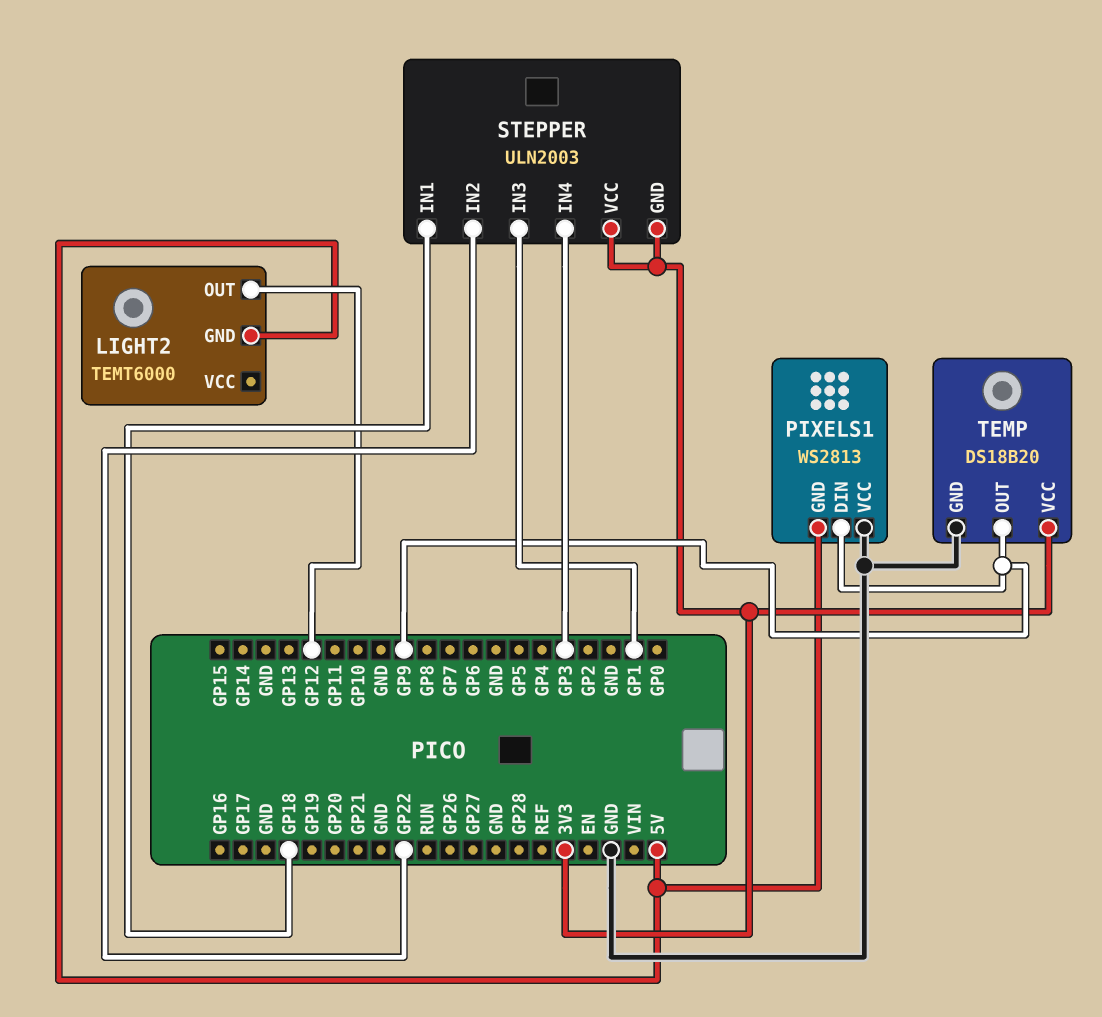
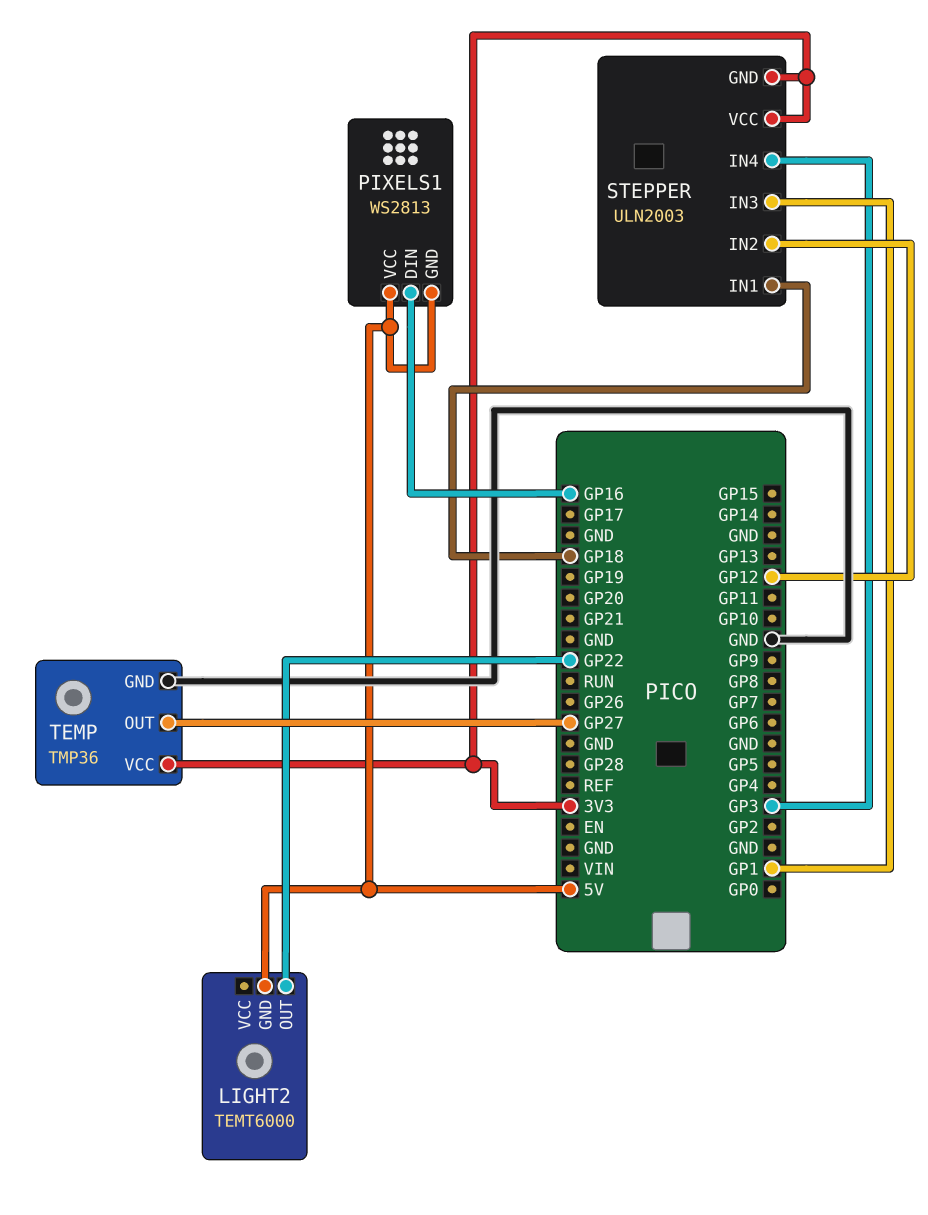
LIGHT2 pin OUT: GP12 -> GP22
PIXELS1 pin DIN: GP9 -> GP16
PIXELS1 pin VCC: GND -> 5V
STEPPER pin IN2: GP22 -> GP12
TEMP: DS18B20 -> TMP36
TEMP pin OUT: GP9 -> GP27

